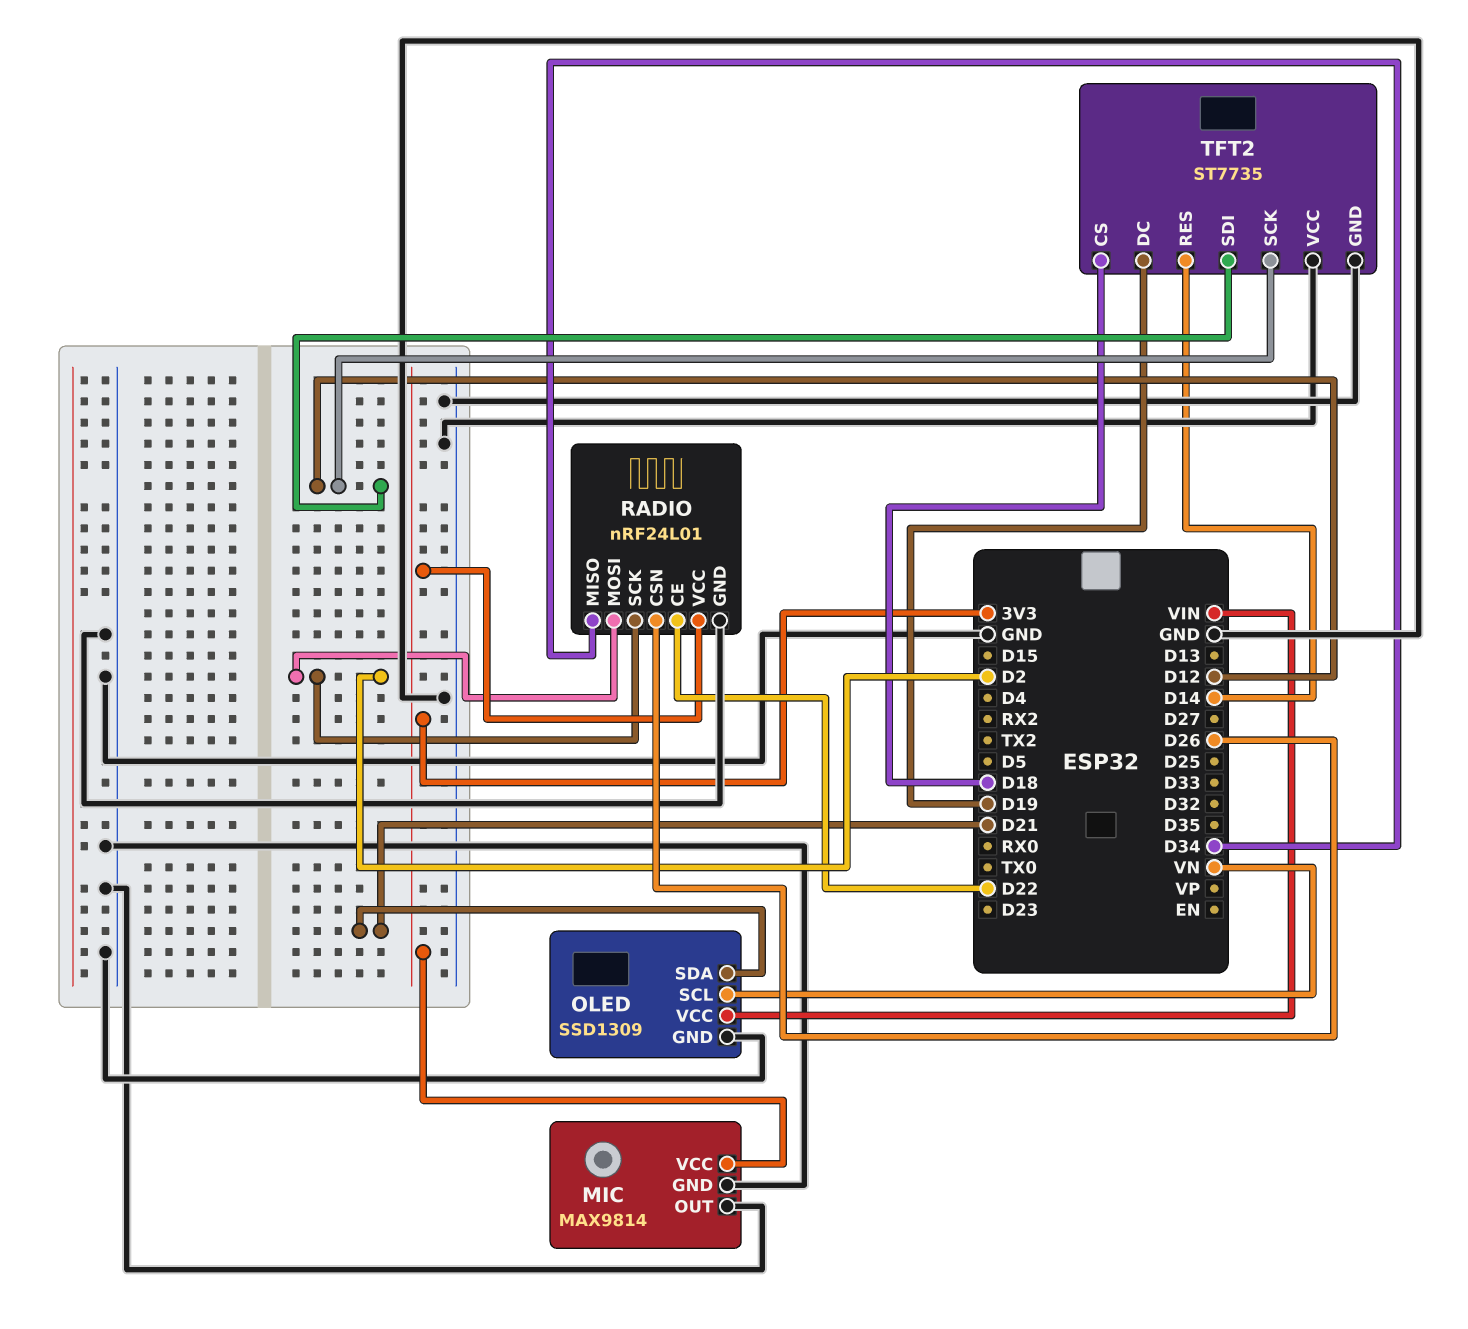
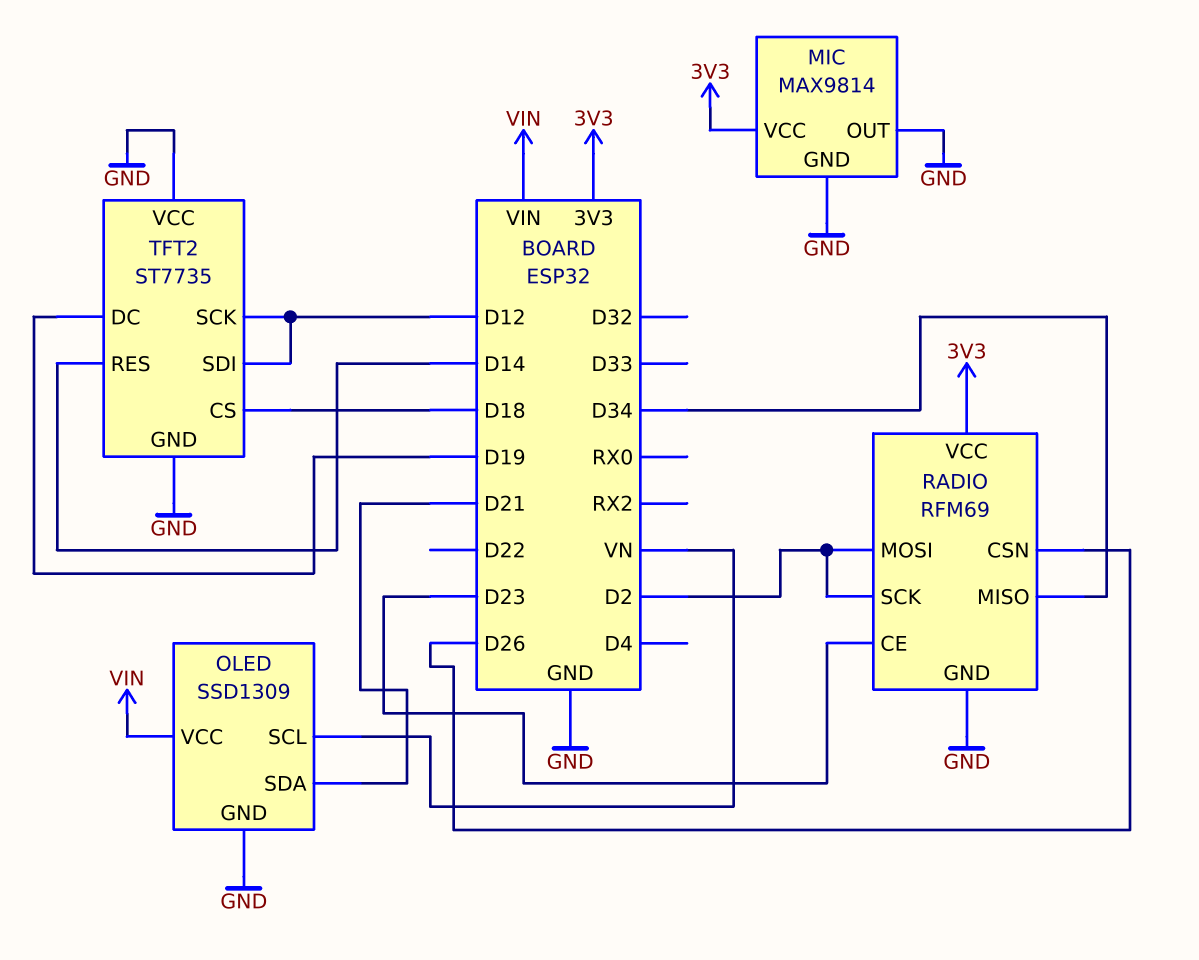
RADIO: nRF24L01 -> RFM69
RADIO pin CE: D22 -> D23

